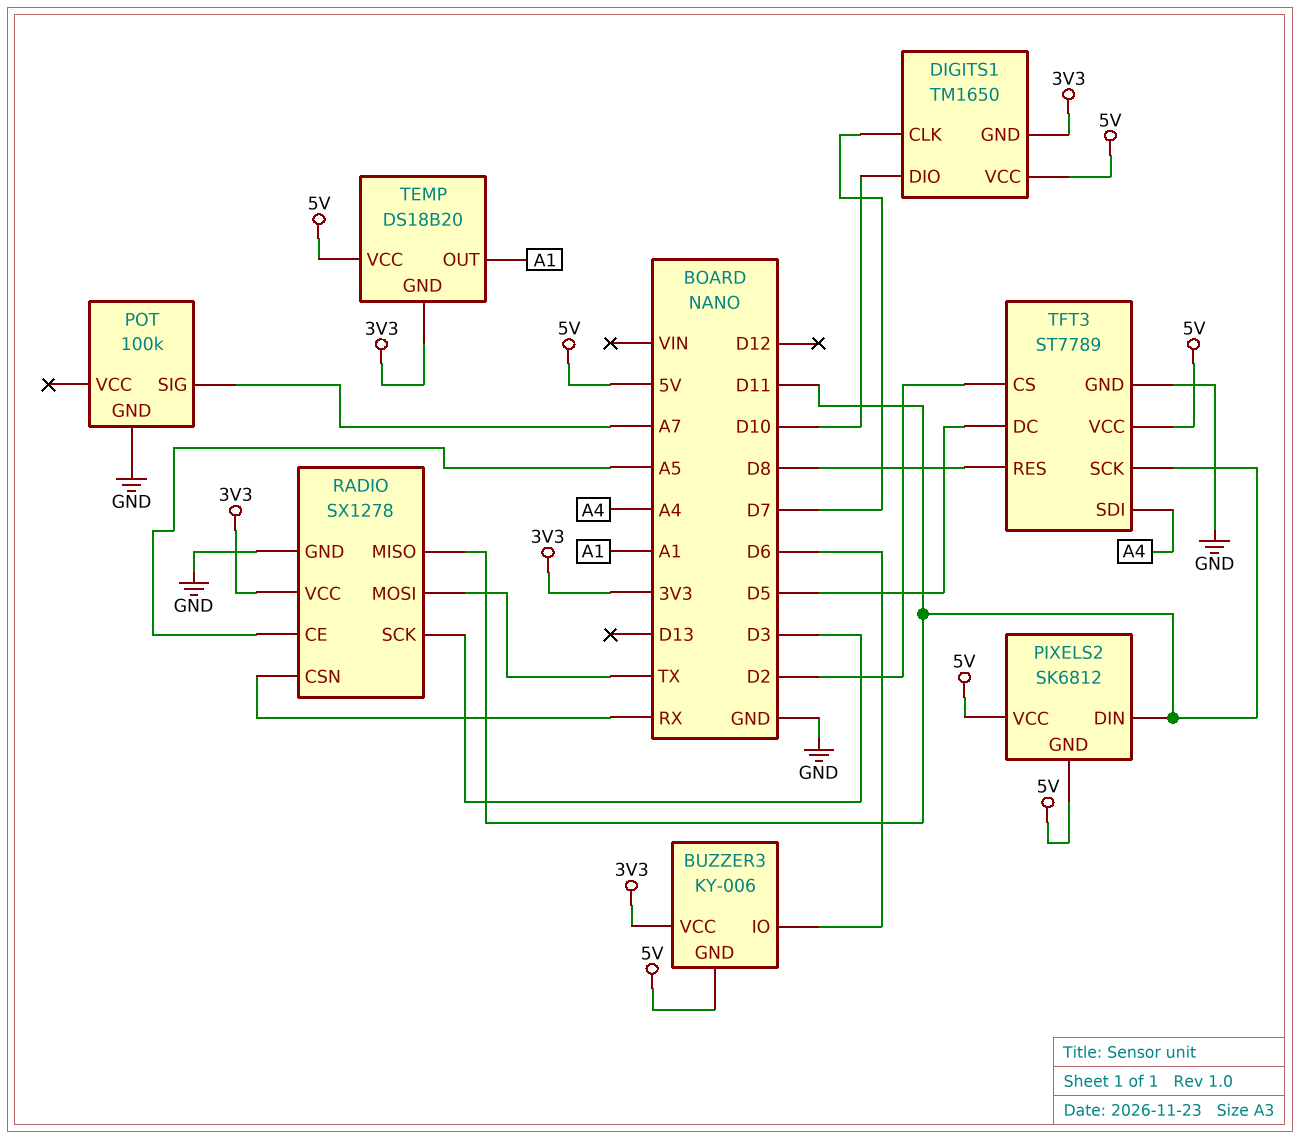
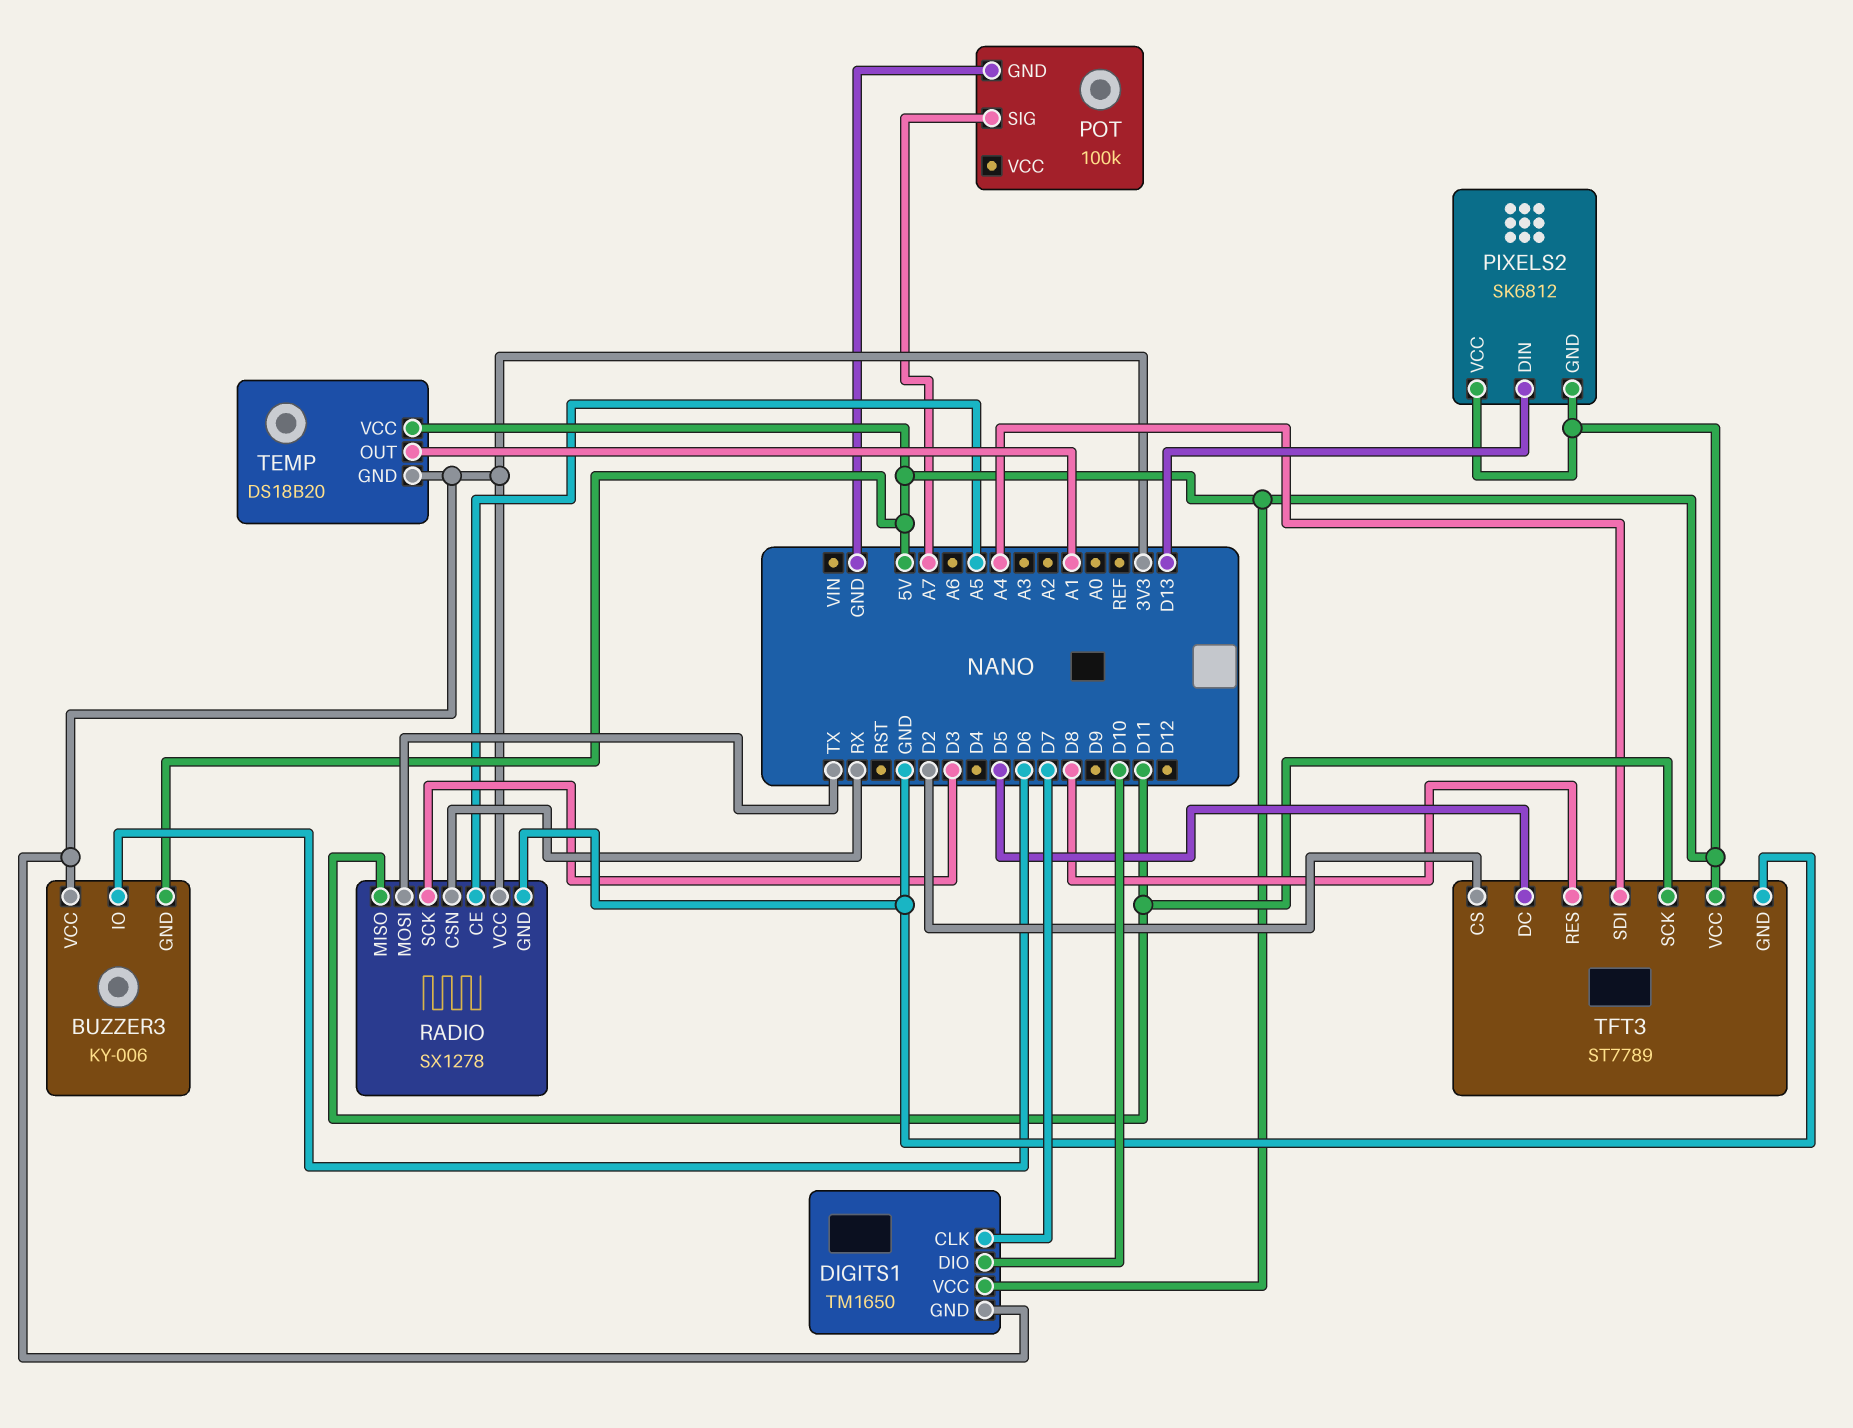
PIXELS2 pin DIN: D11 -> D13

